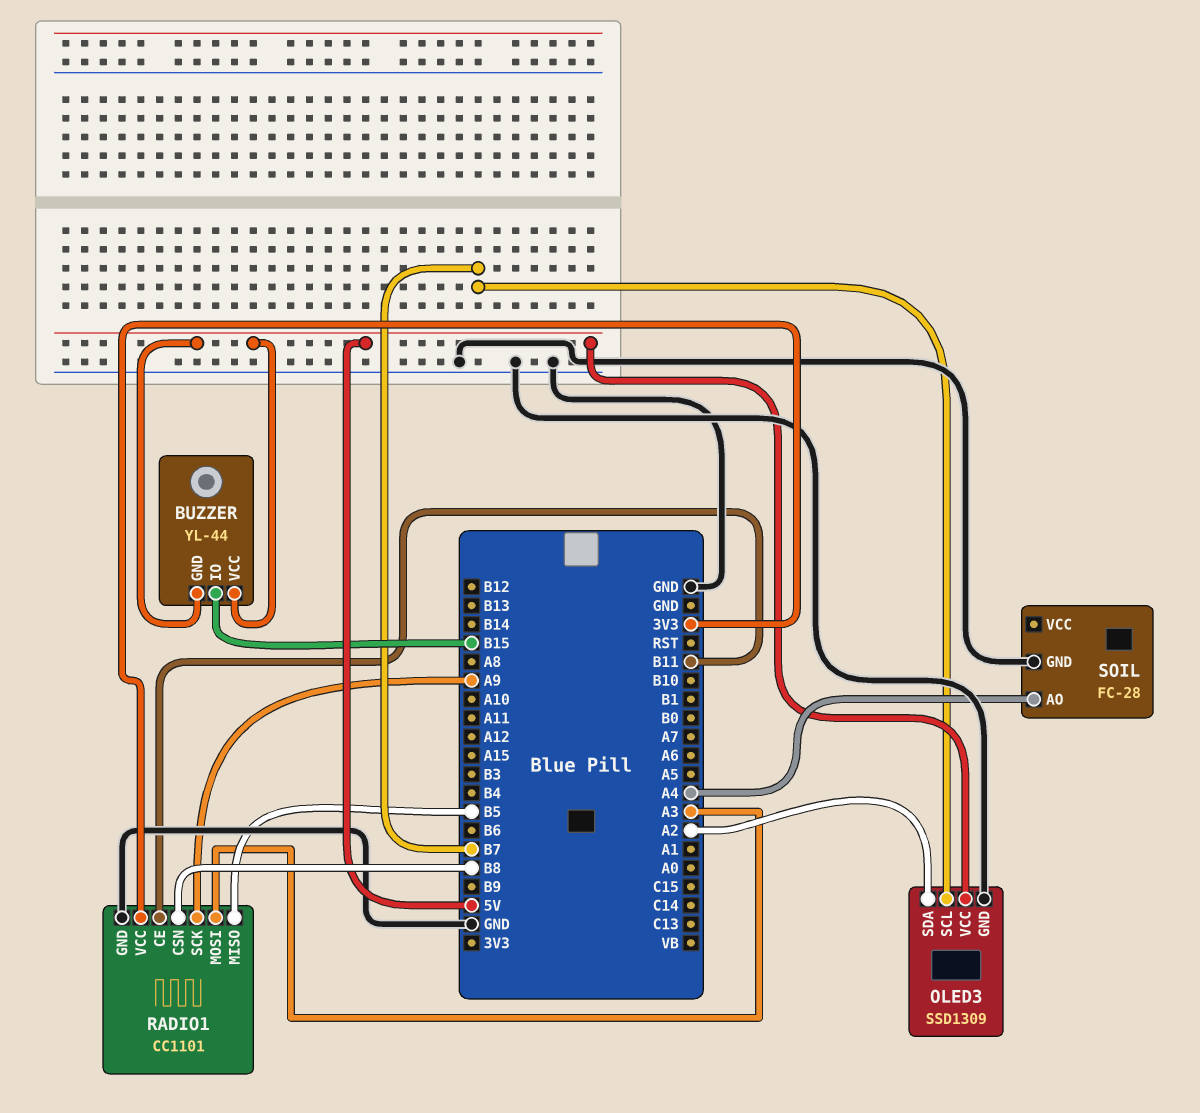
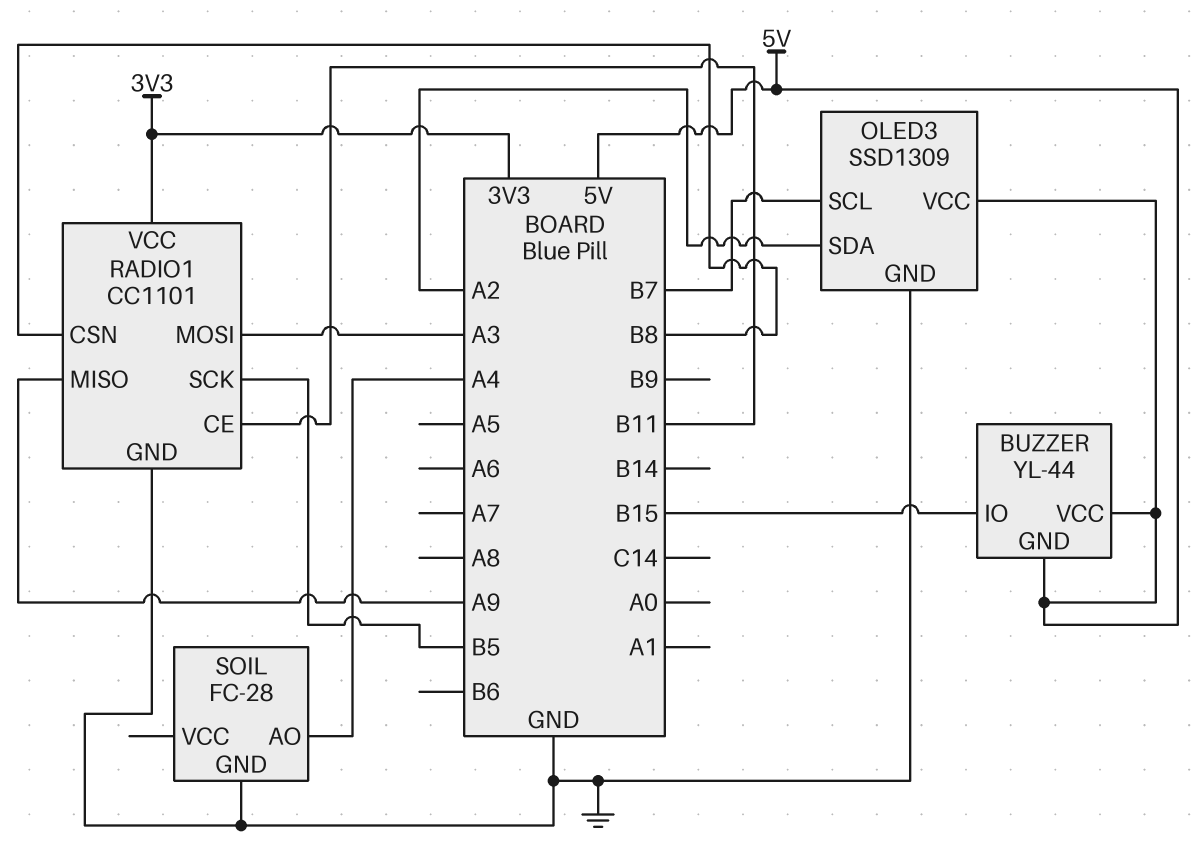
RADIO1 pin MISO: B5 -> A9
RADIO1 pin SCK: A9 -> B5

